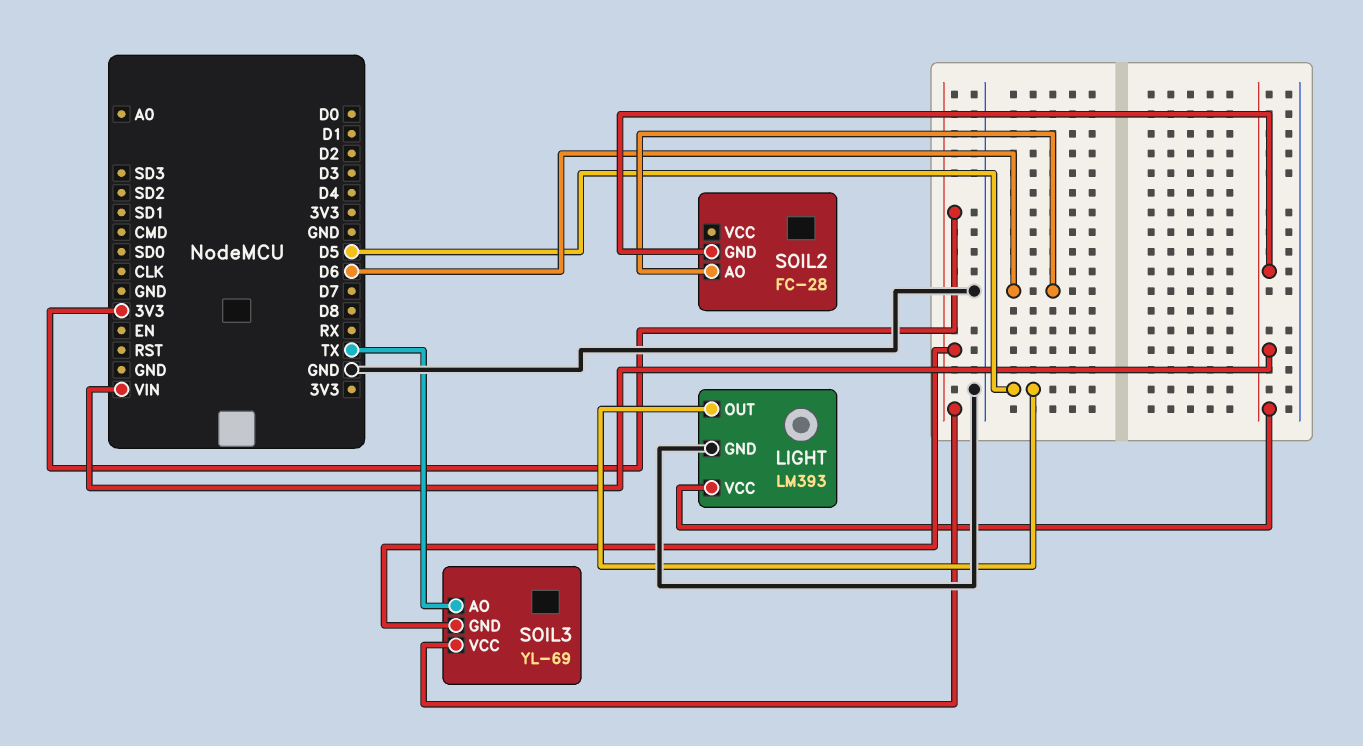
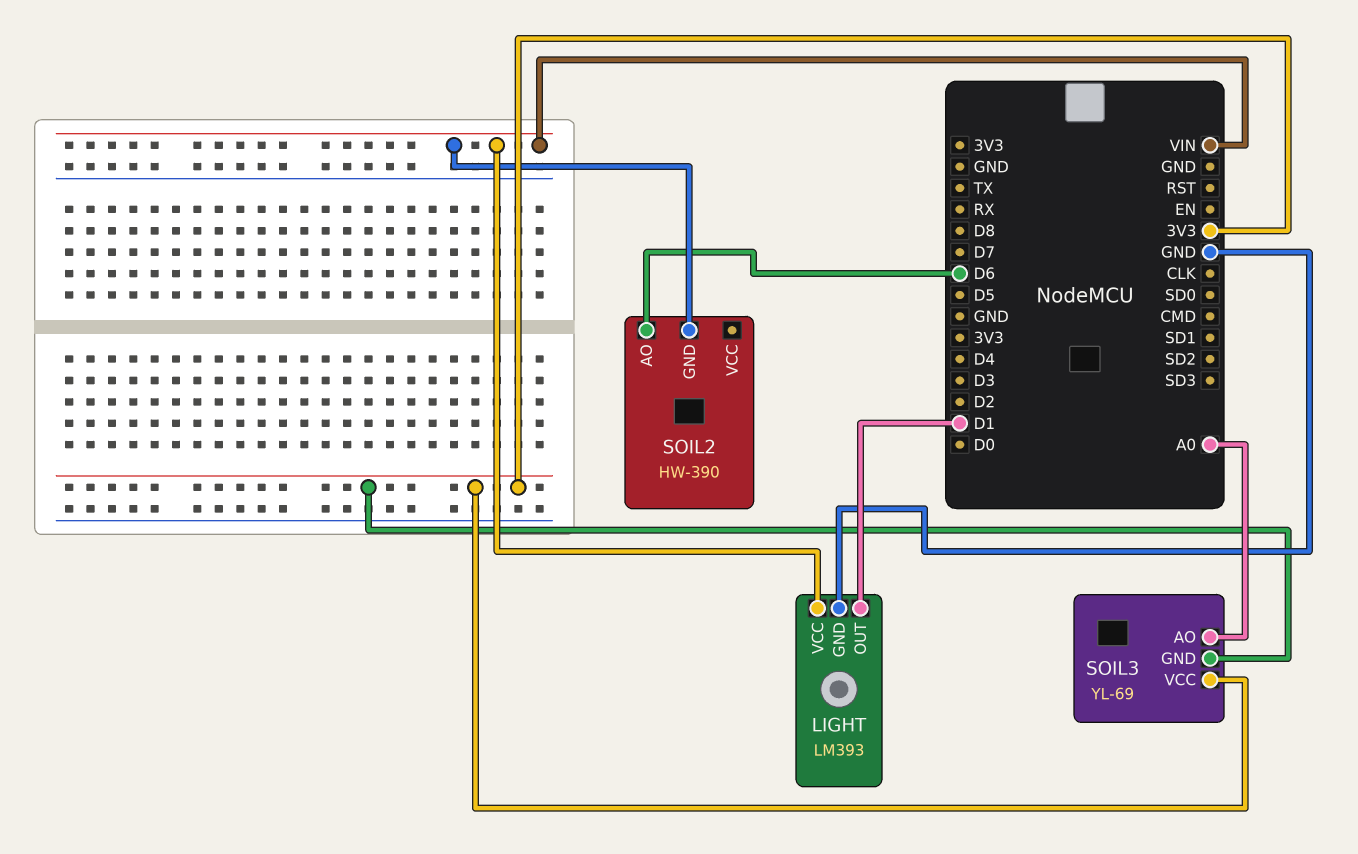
LIGHT pin OUT: D5 -> D1
SOIL2: FC-28 -> HW-390
SOIL3 pin AO: TX -> A0

